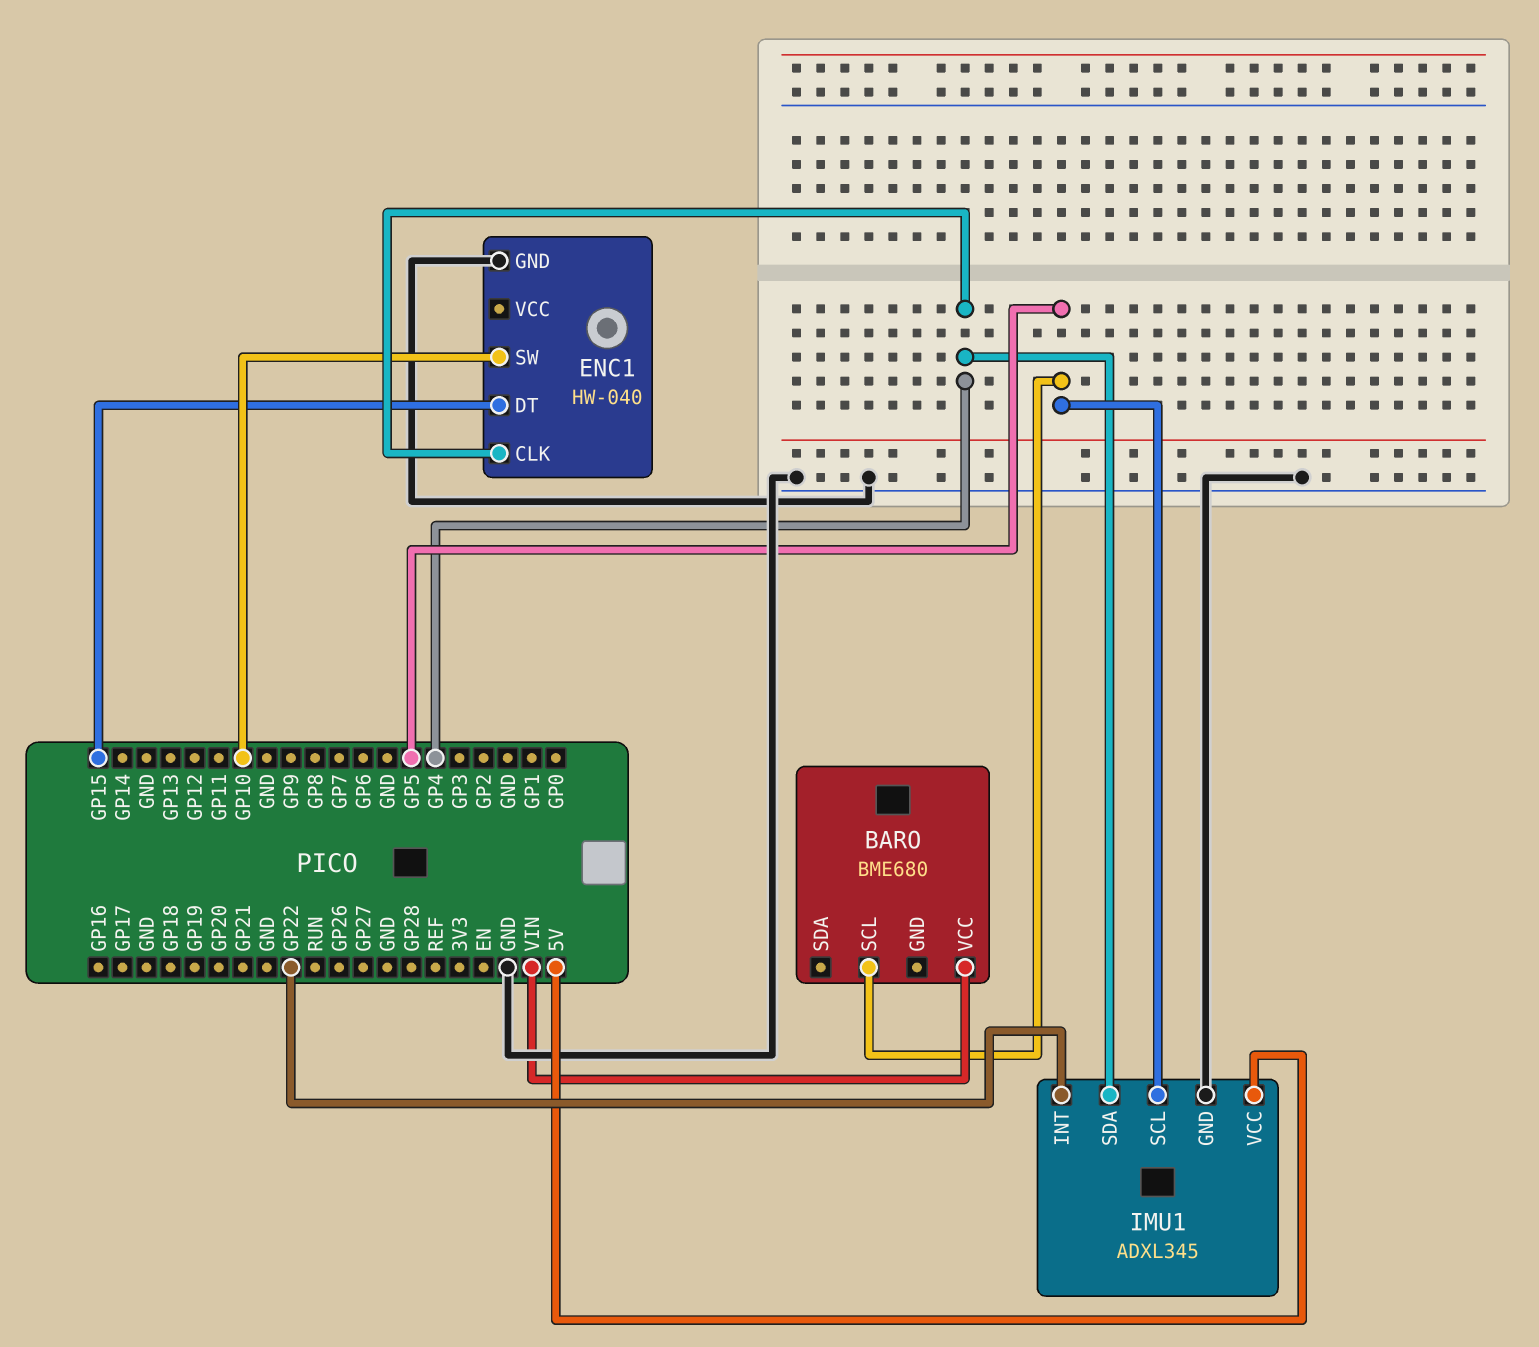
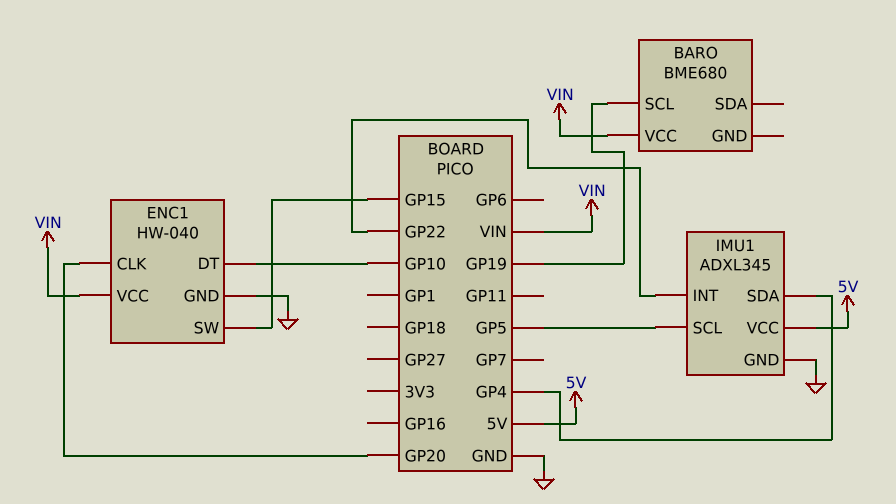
BARO pin SCL: GP5 -> GP19
ENC1 pin CLK: GP4 -> GP20
ENC1 pin DT: GP15 -> GP10
ENC1 pin SW: GP10 -> GP15
ENC1 pin VCC: none -> VIN

